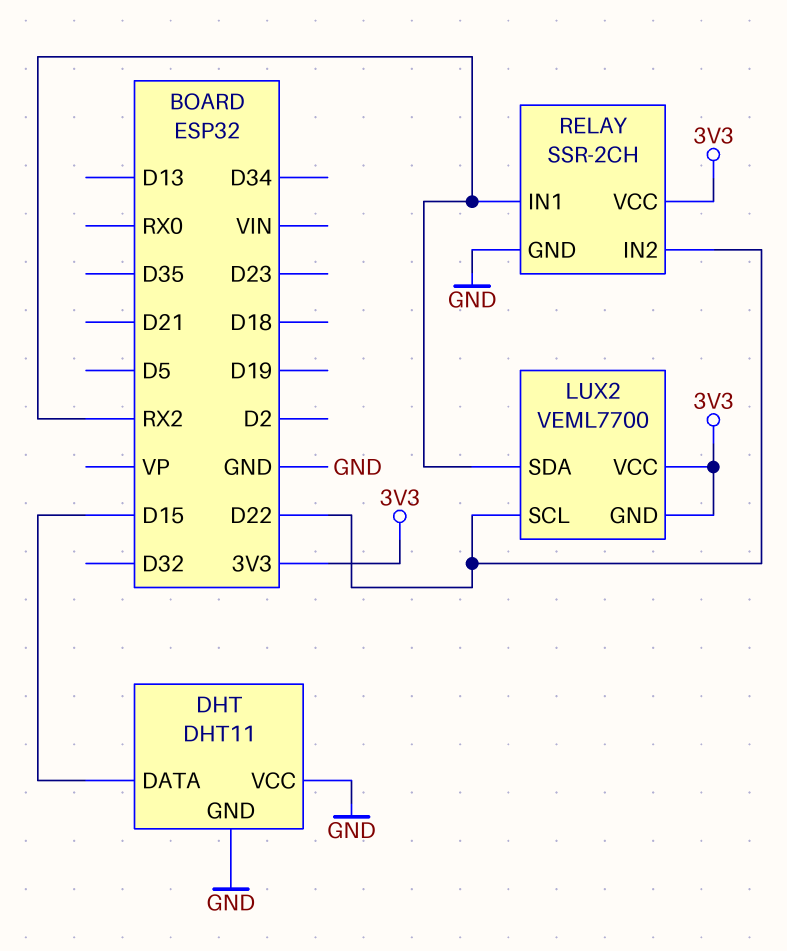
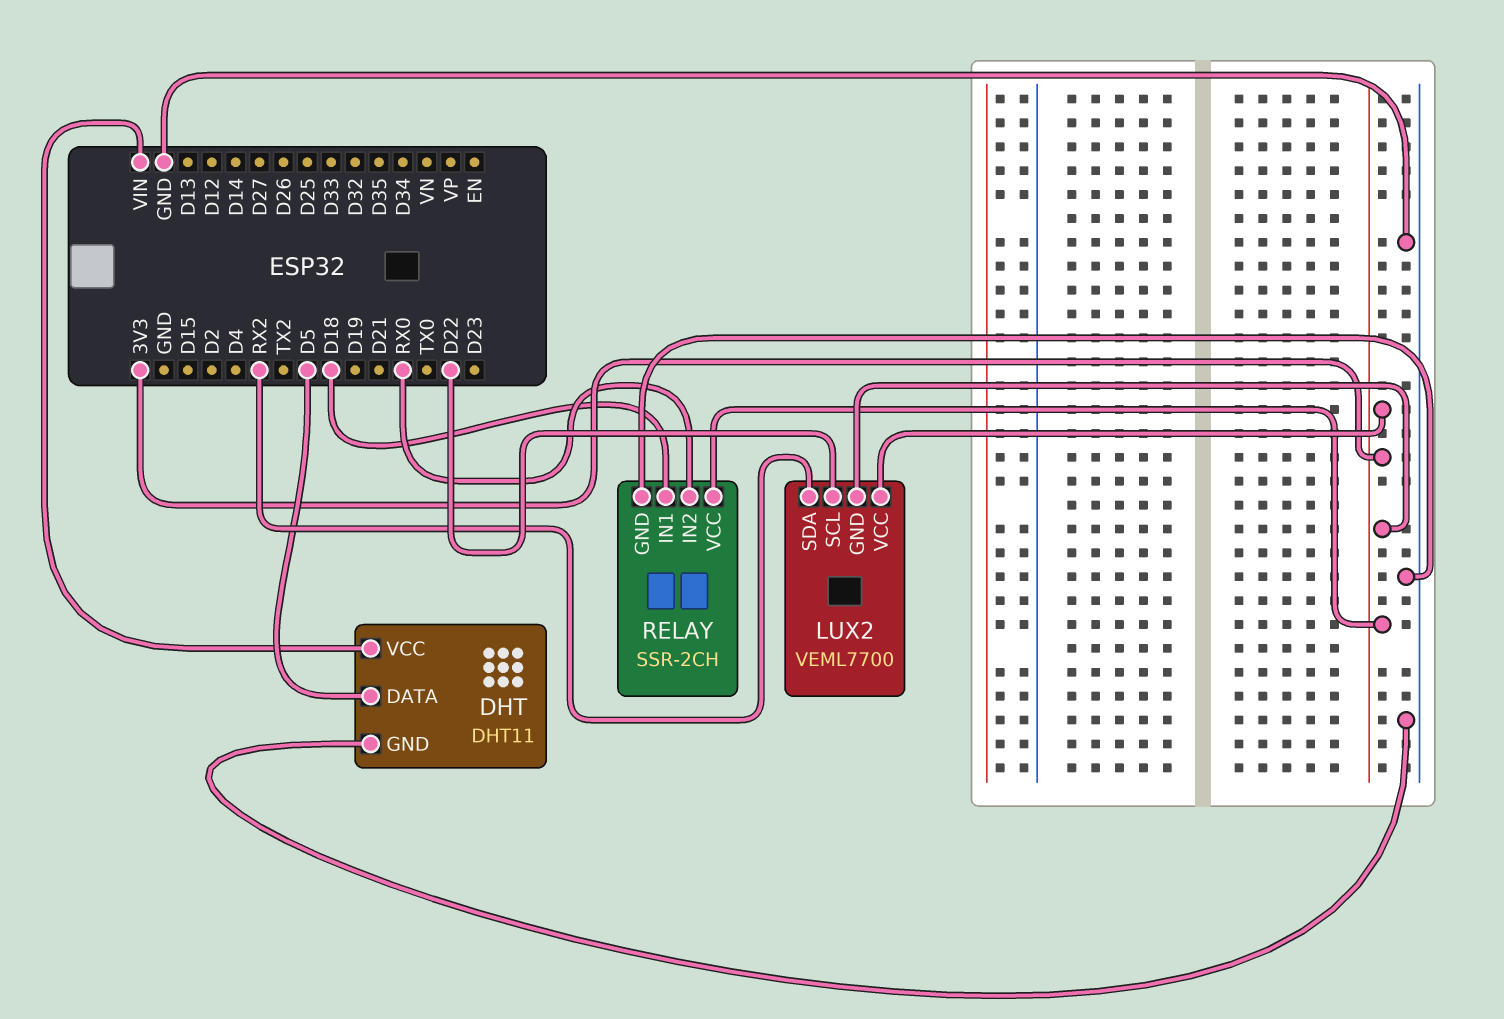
DHT pin DATA: D15 -> D5
DHT pin VCC: GND -> VIN
RELAY pin IN1: RX2 -> D18
RELAY pin IN2: D22 -> RX0

